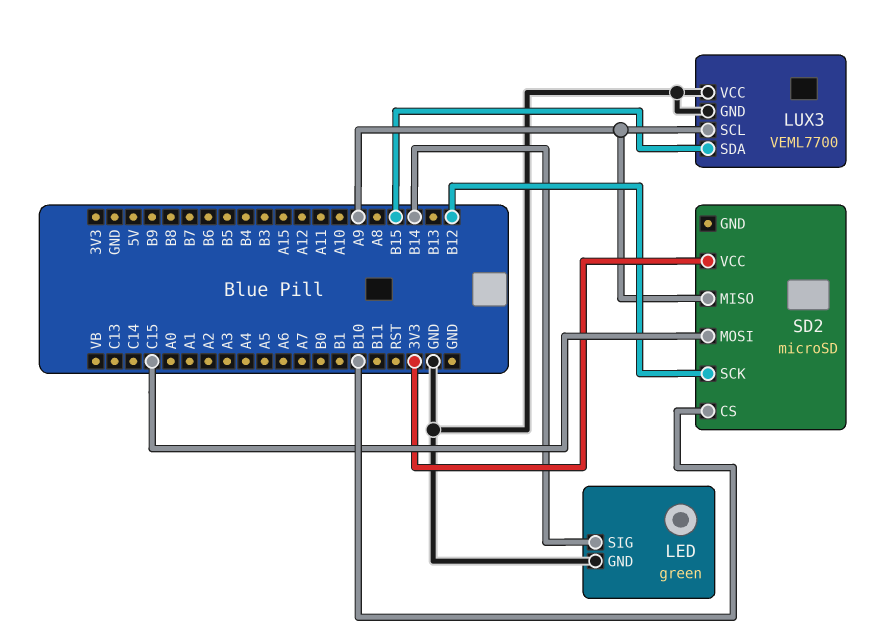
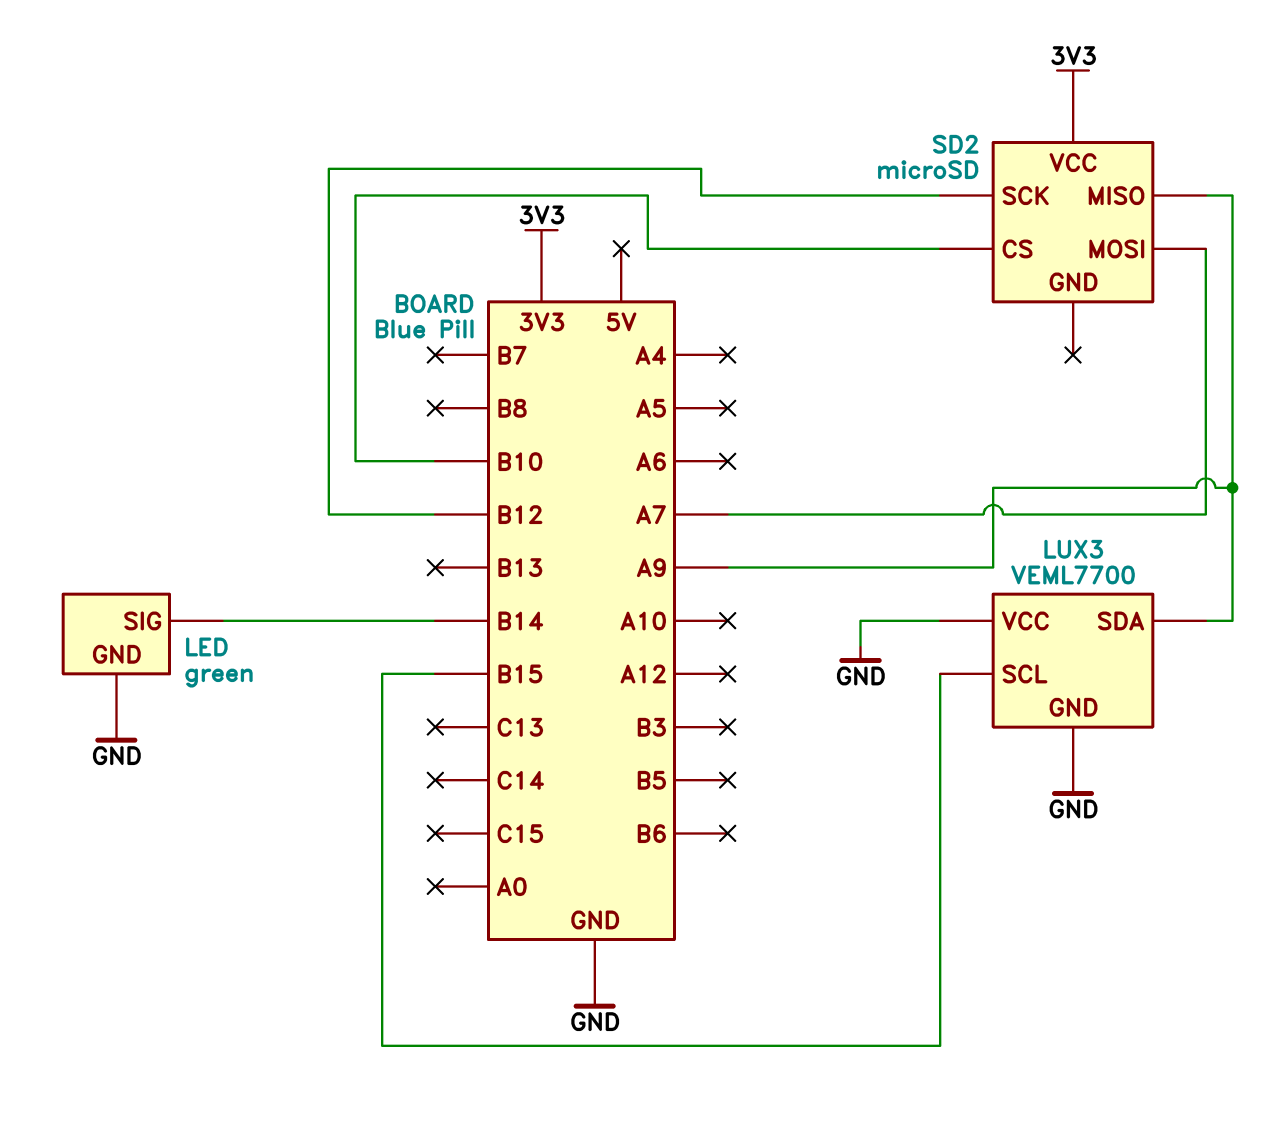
LUX3 pin SCL: A9 -> B15
LUX3 pin SDA: B15 -> A9
SD2 pin MOSI: C15 -> A7

